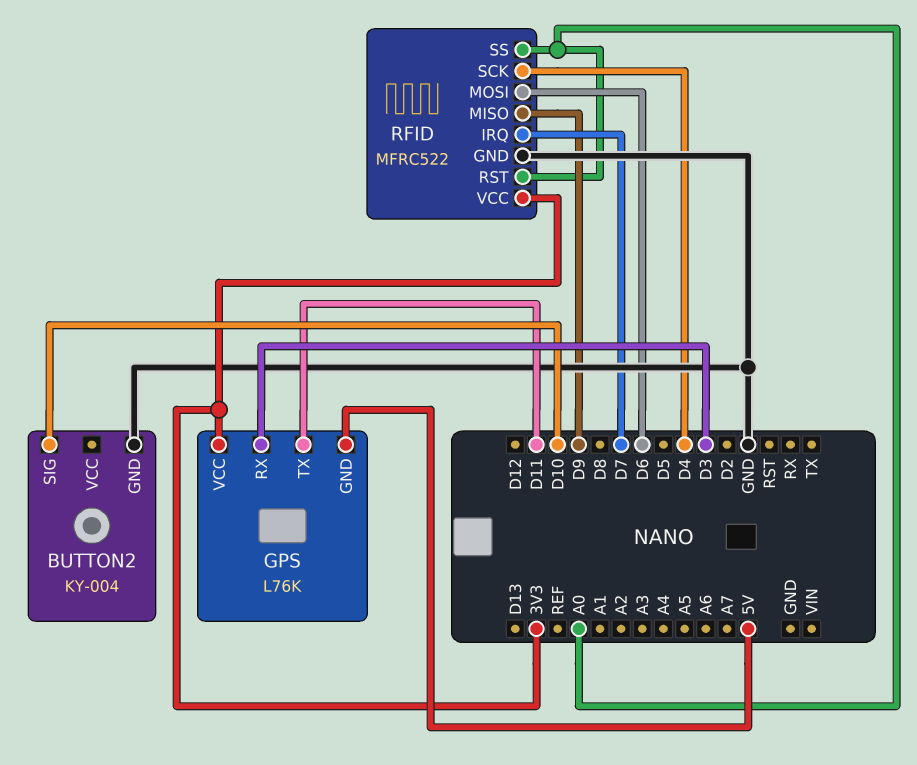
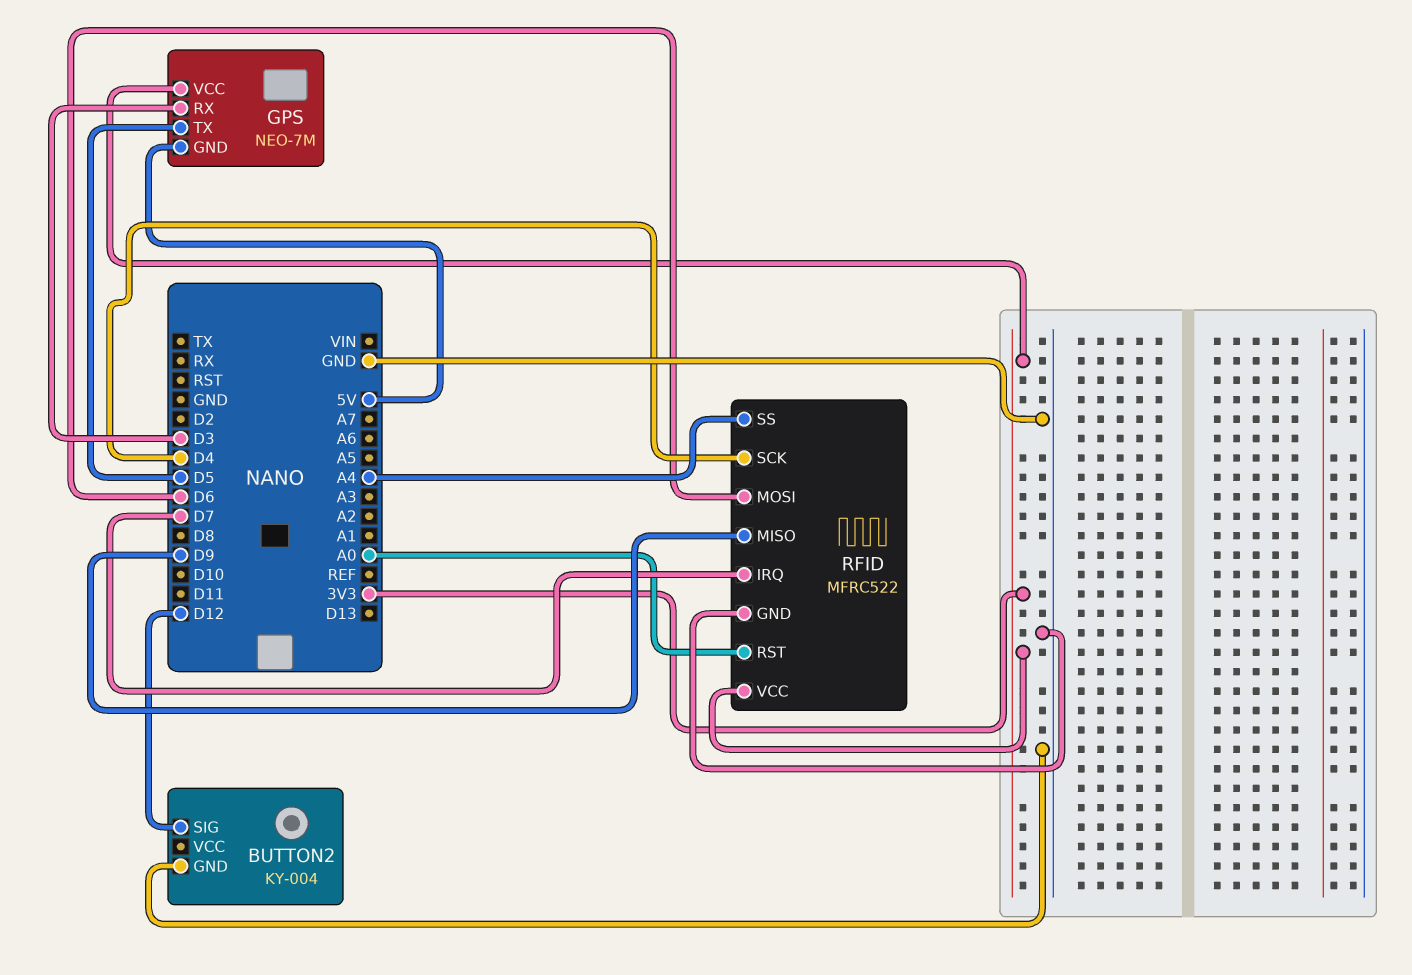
BUTTON2 pin SIG: D10 -> D12
GPS: L76K -> NEO-7M
GPS pin TX: D11 -> D5
RFID pin SS: A0 -> A4

